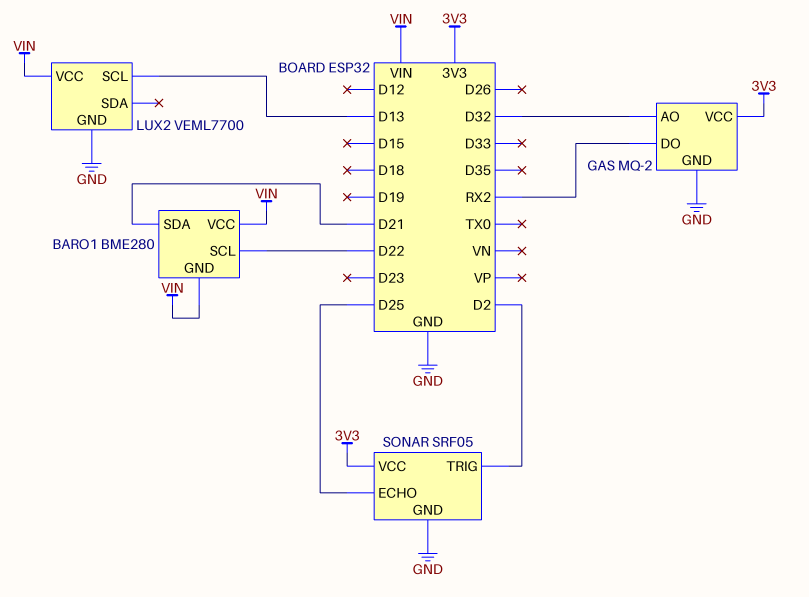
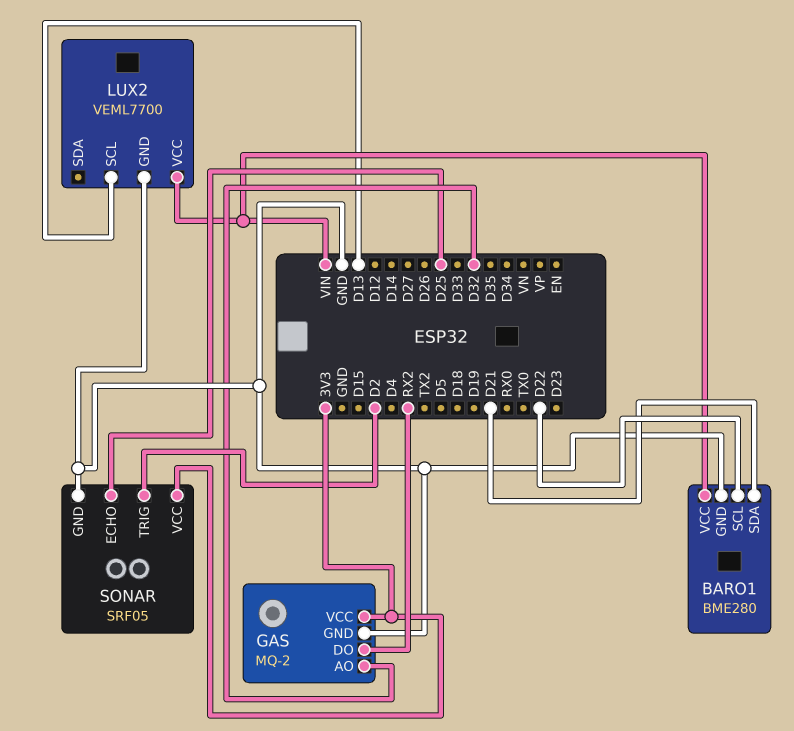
BARO1 pin GND: VIN -> GND

